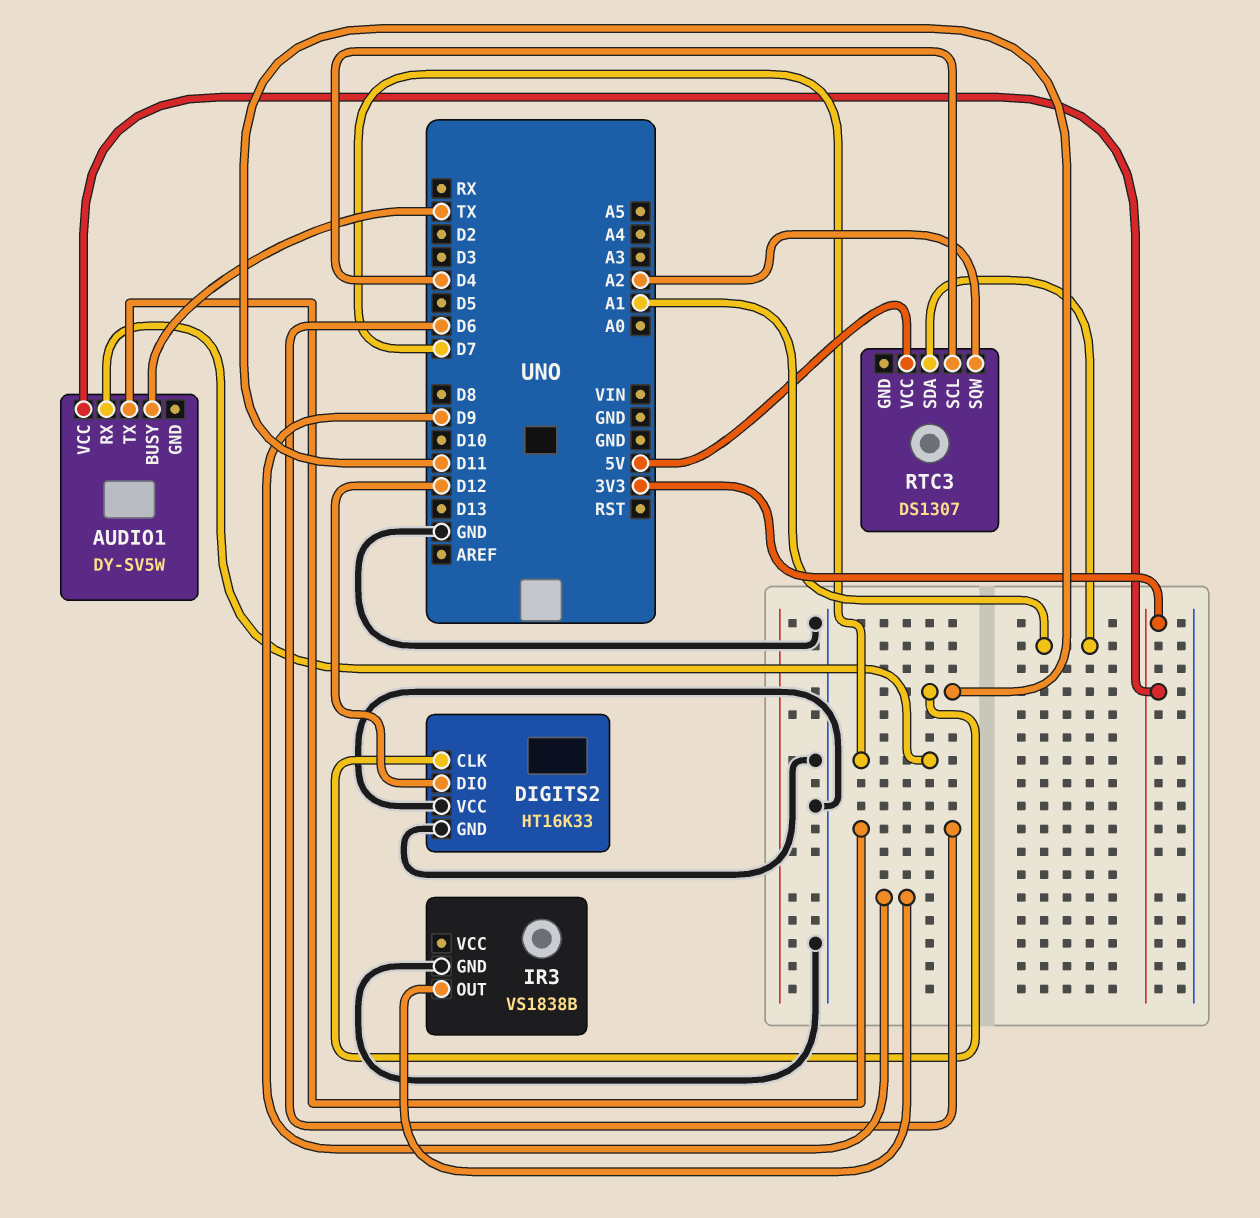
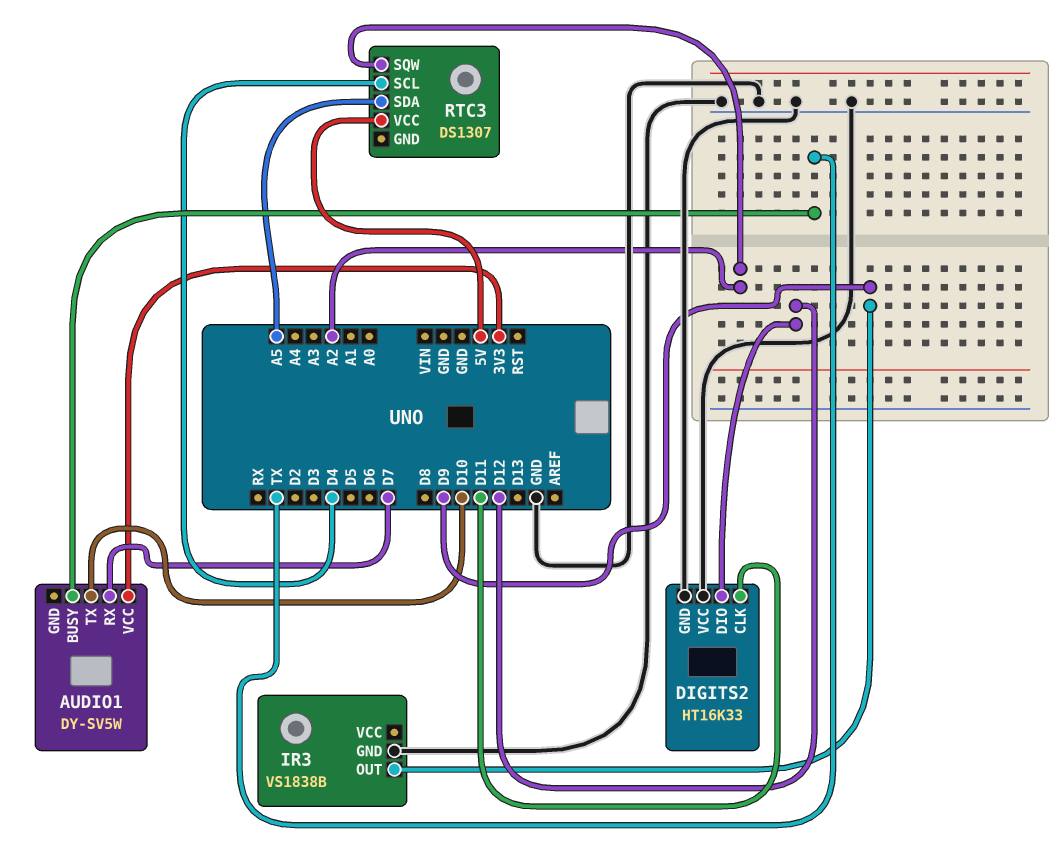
AUDIO1 pin TX: D6 -> D10
RTC3 pin SDA: A1 -> A5

